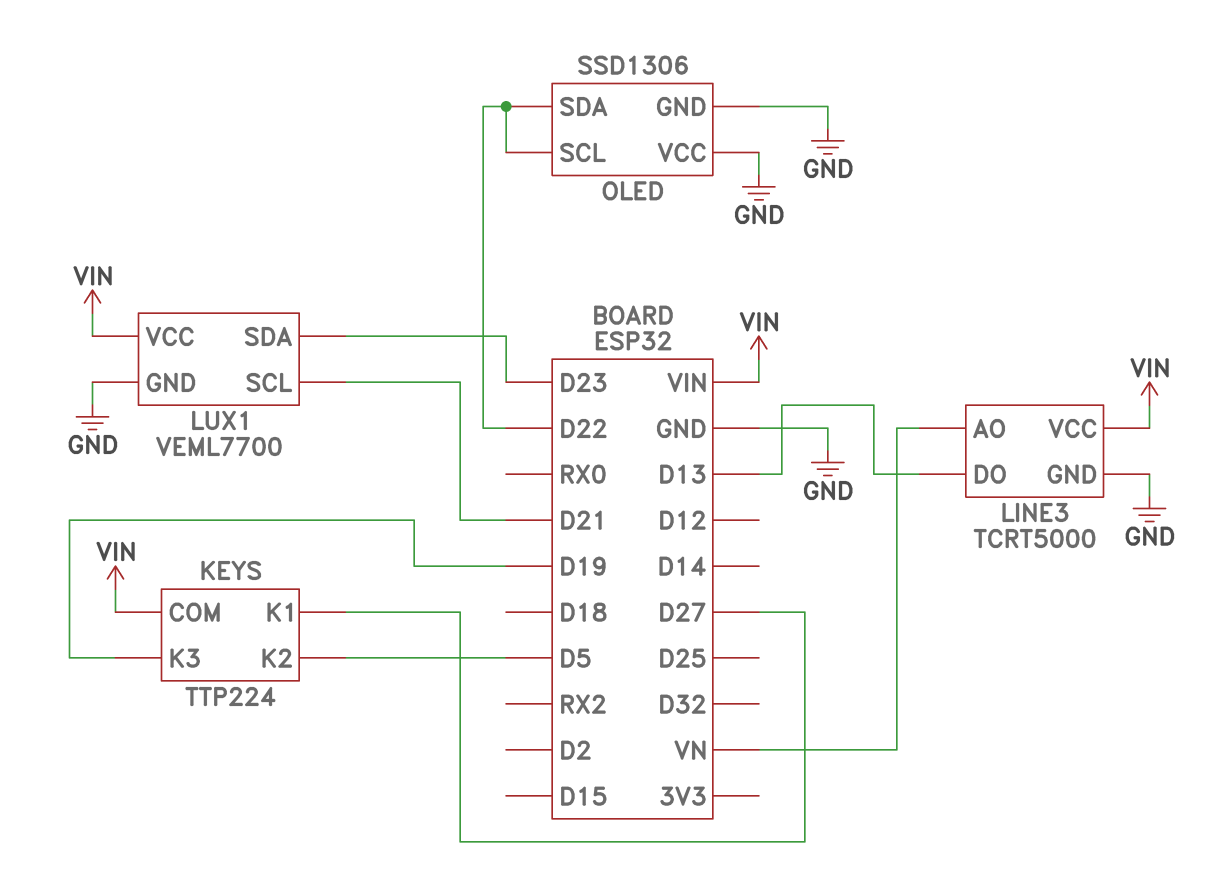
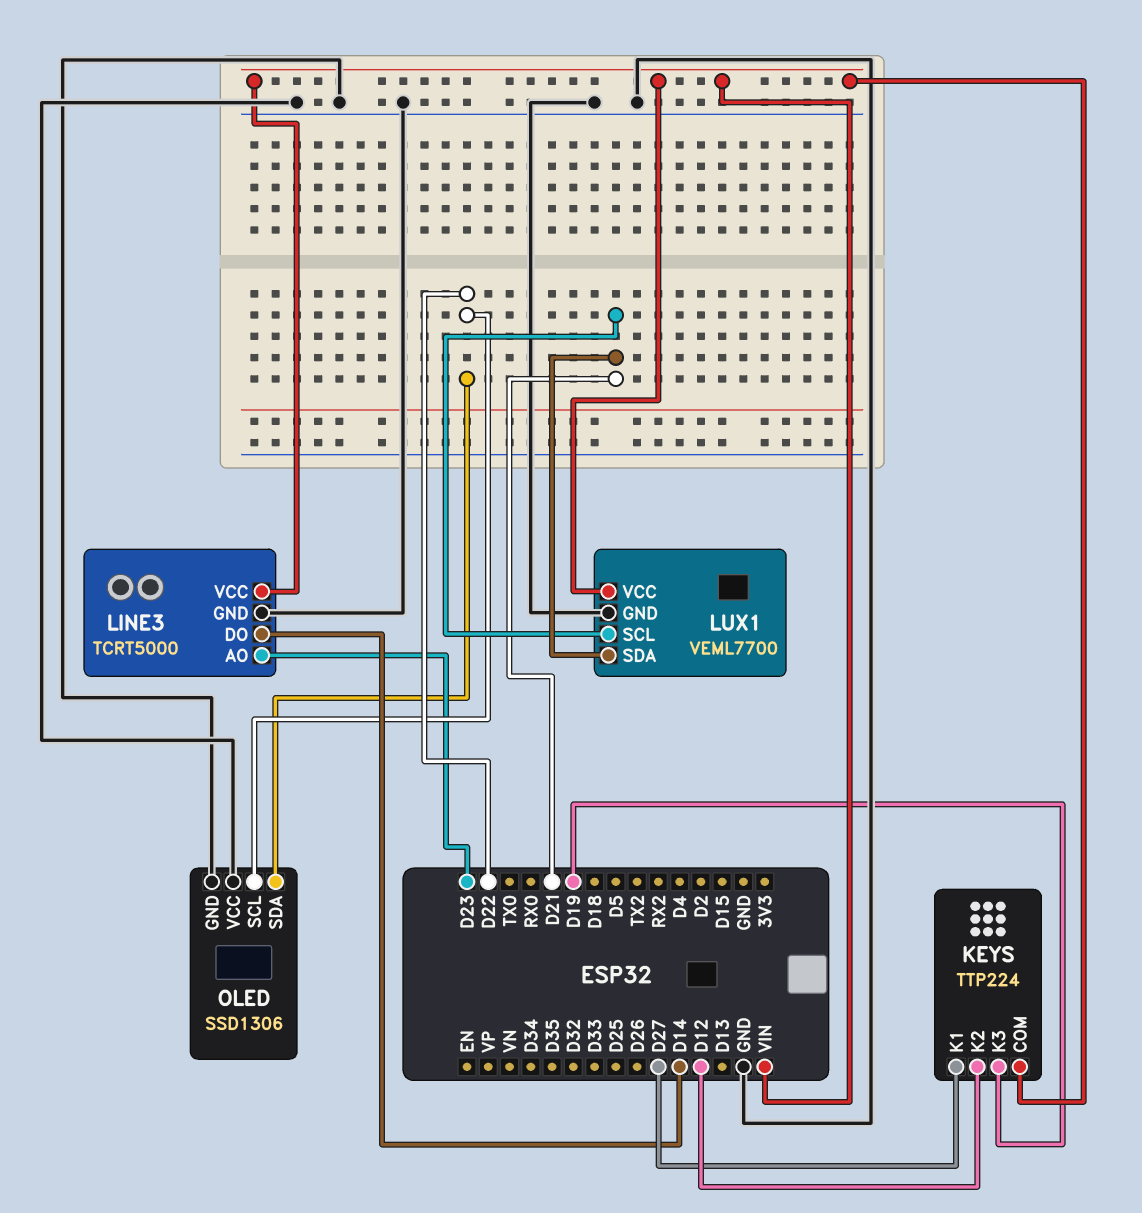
KEYS pin K2: D5 -> D12
LINE3 pin AO: VN -> D23
LINE3 pin DO: D13 -> D14
LUX1 pin SDA: D23 -> D21

